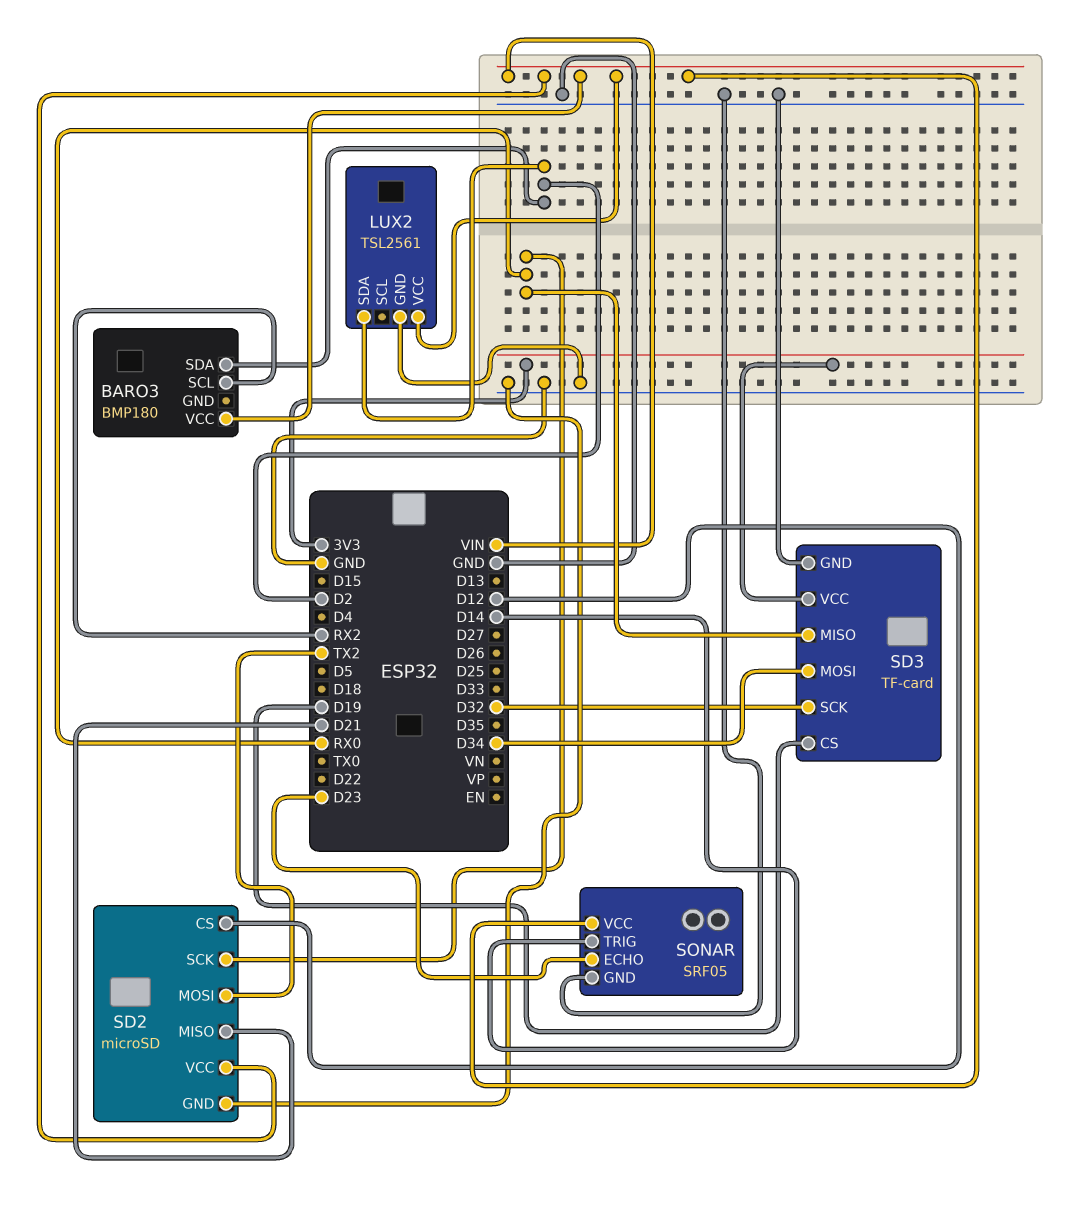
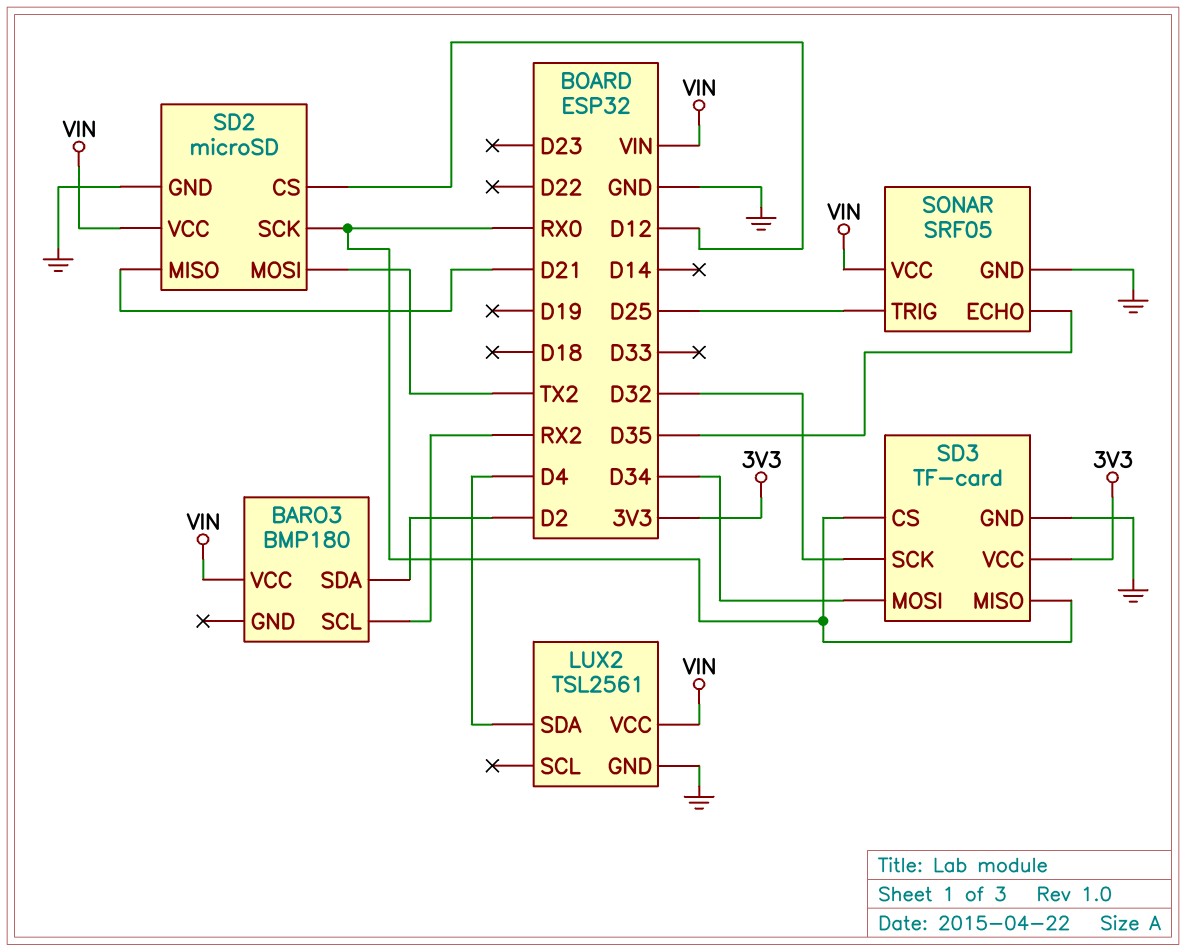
LUX2 pin SDA: D2 -> D4
SD3 pin CS: D19 -> RX0
SONAR pin ECHO: D23 -> D35
SONAR pin TRIG: D14 -> D25

